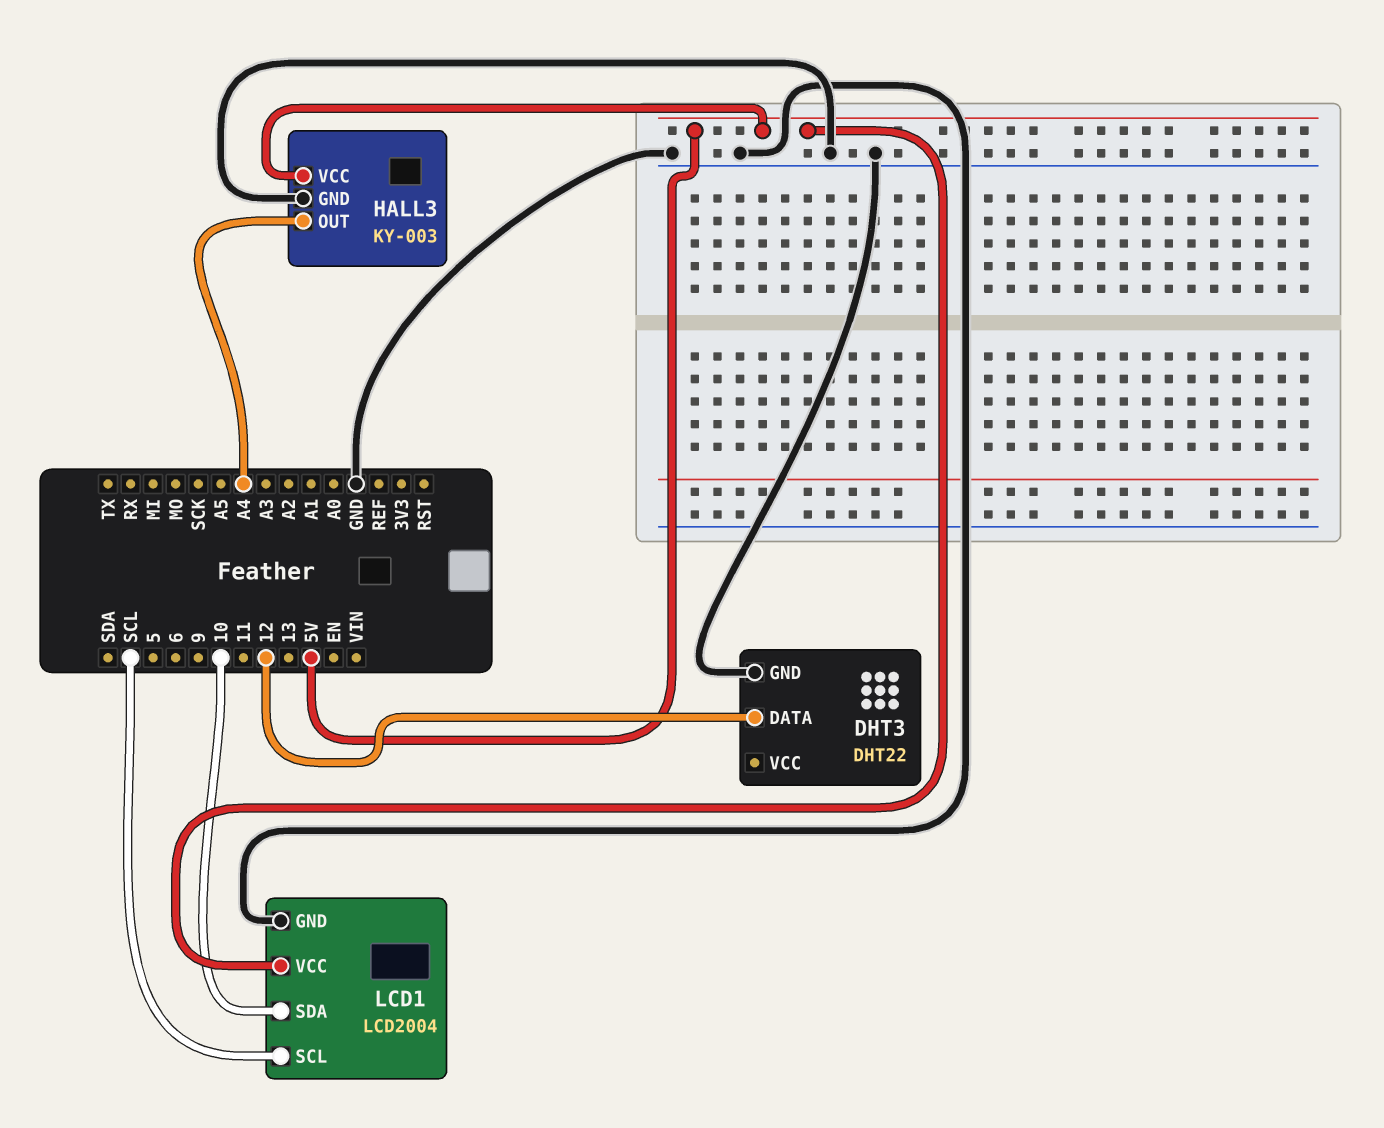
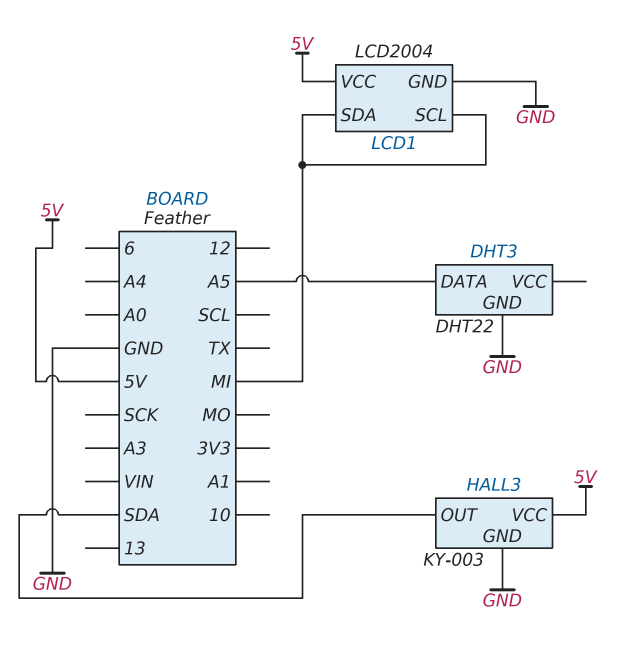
DHT3 pin DATA: 12 -> A5
HALL3 pin OUT: A4 -> SDA
LCD1 pin SCL: SCL -> MI
LCD1 pin SDA: 10 -> MI

